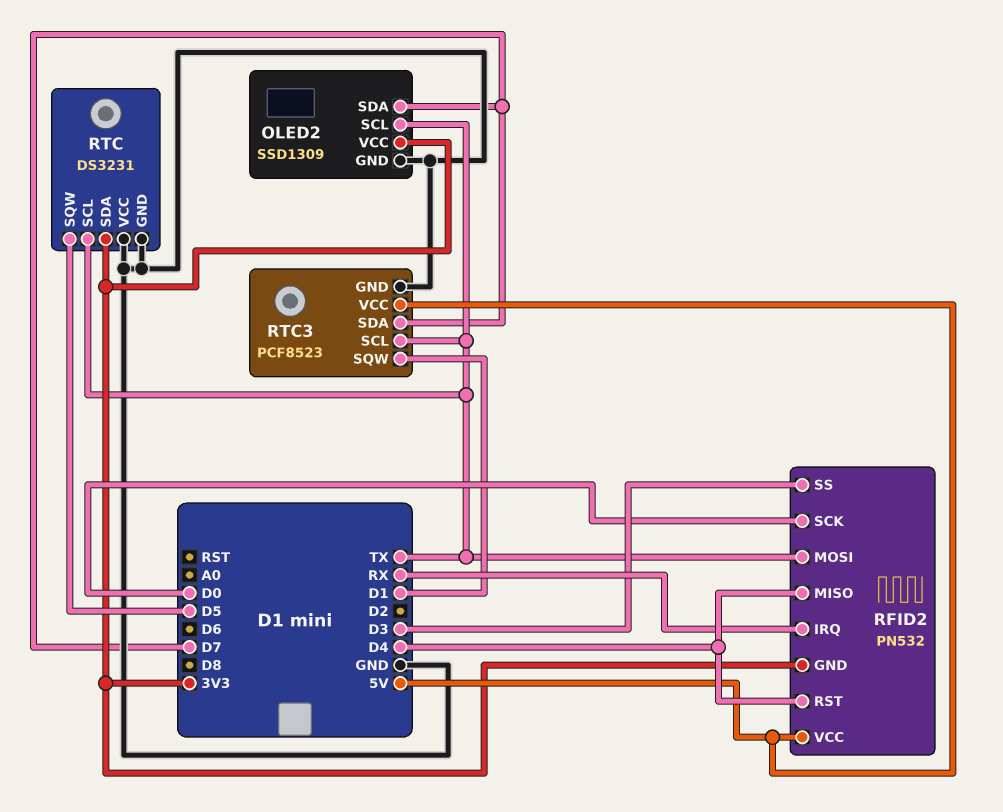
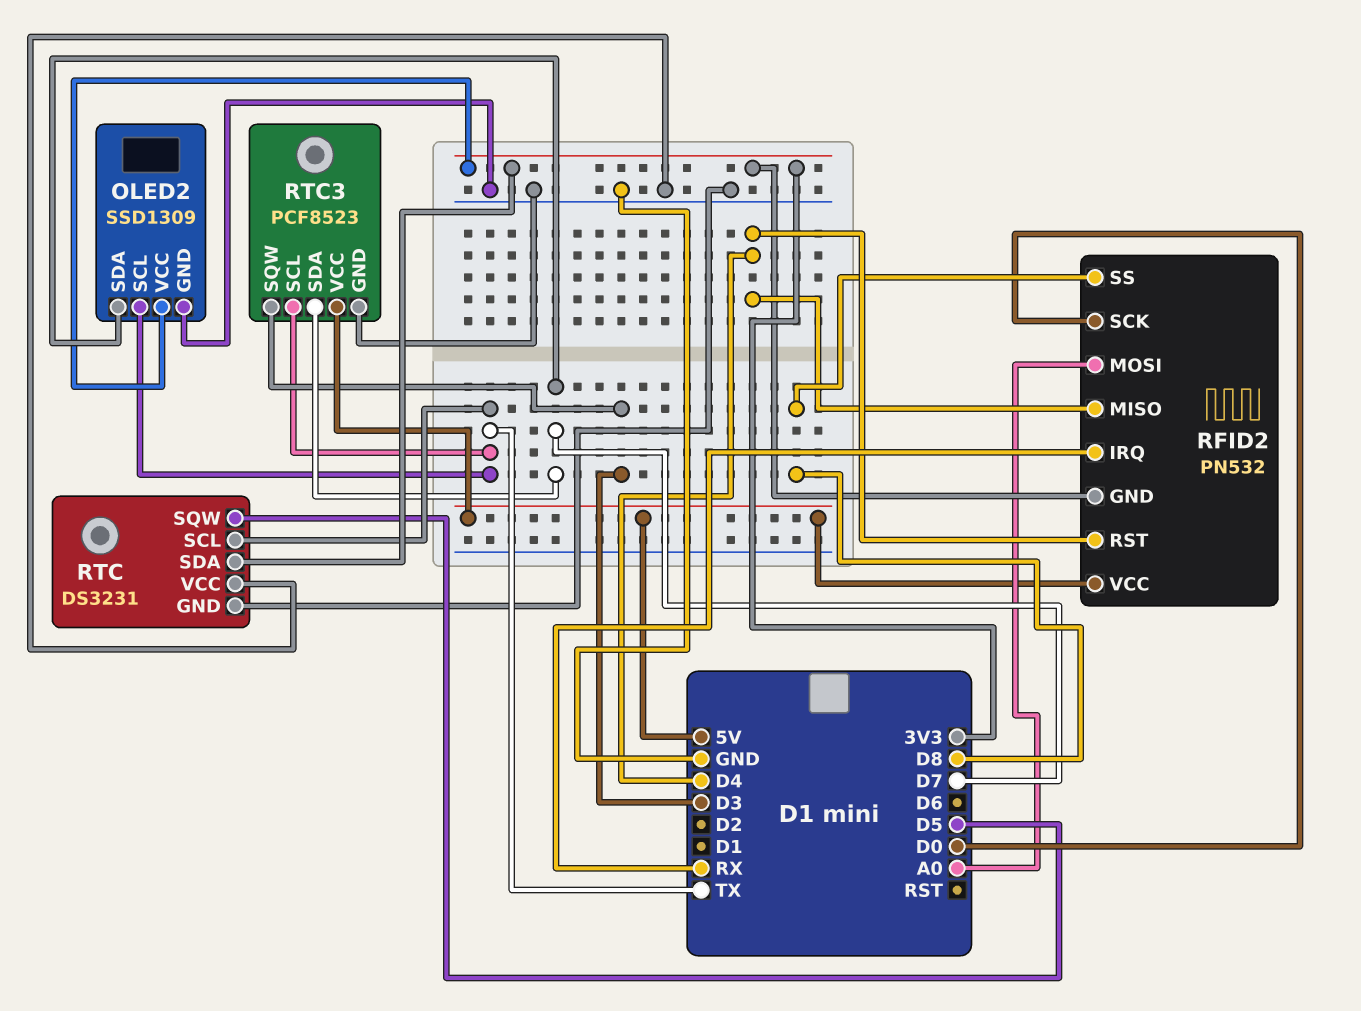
RFID2 pin MOSI: TX -> A0
RFID2 pin SS: D3 -> D8
RTC3 pin SQW: D1 -> D3

